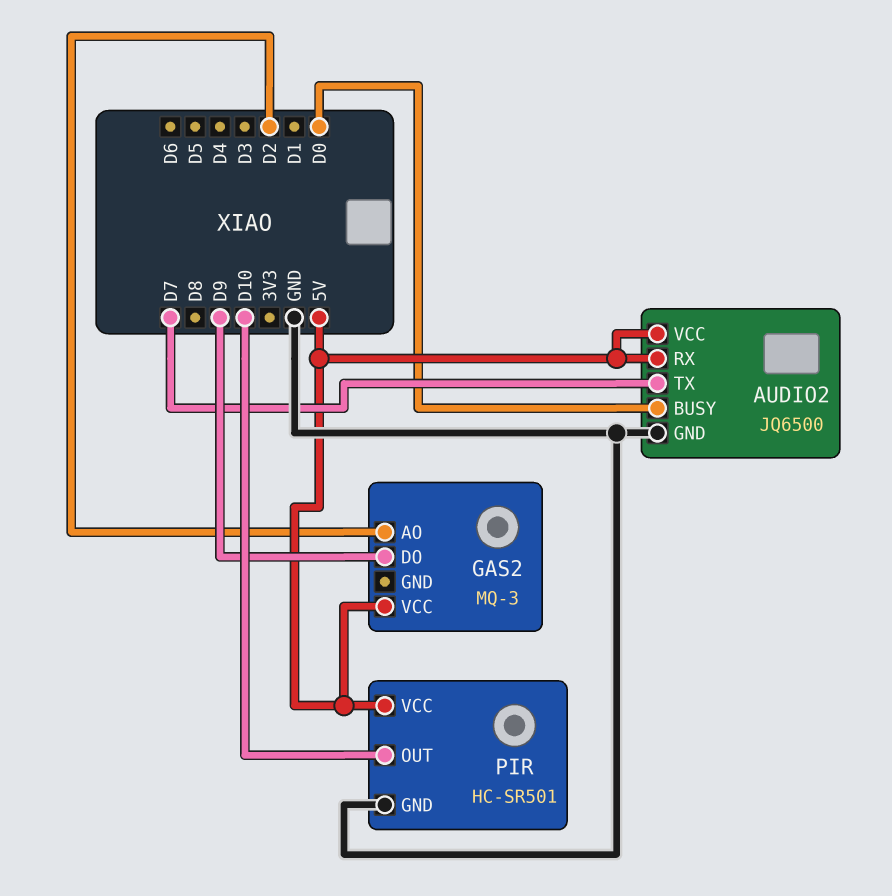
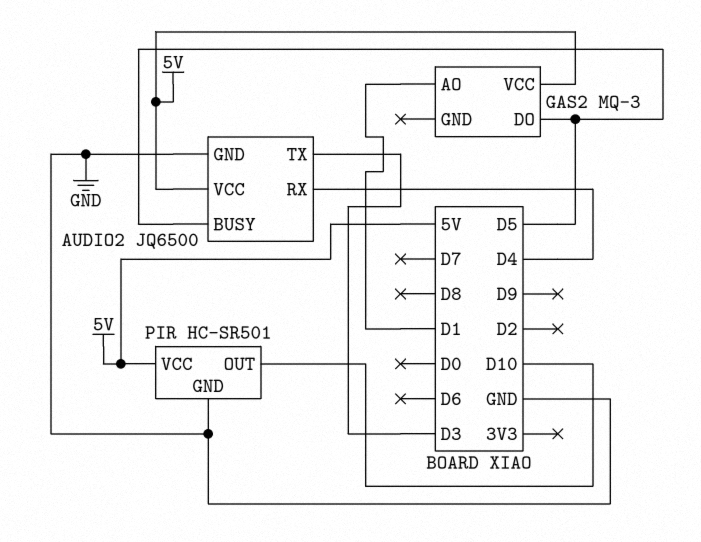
AUDIO2 pin BUSY: D0 -> D5
AUDIO2 pin RX: 5V -> D4
AUDIO2 pin TX: D7 -> D3
GAS2 pin AO: D2 -> D1
GAS2 pin DO: D9 -> D5

